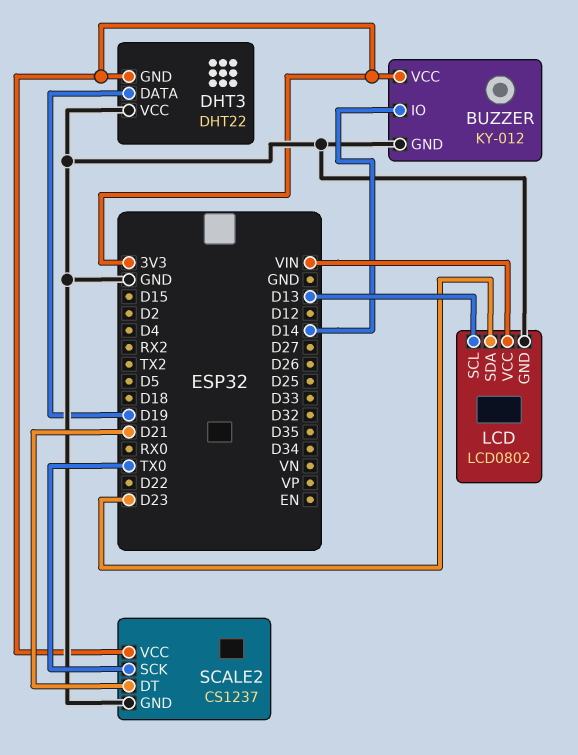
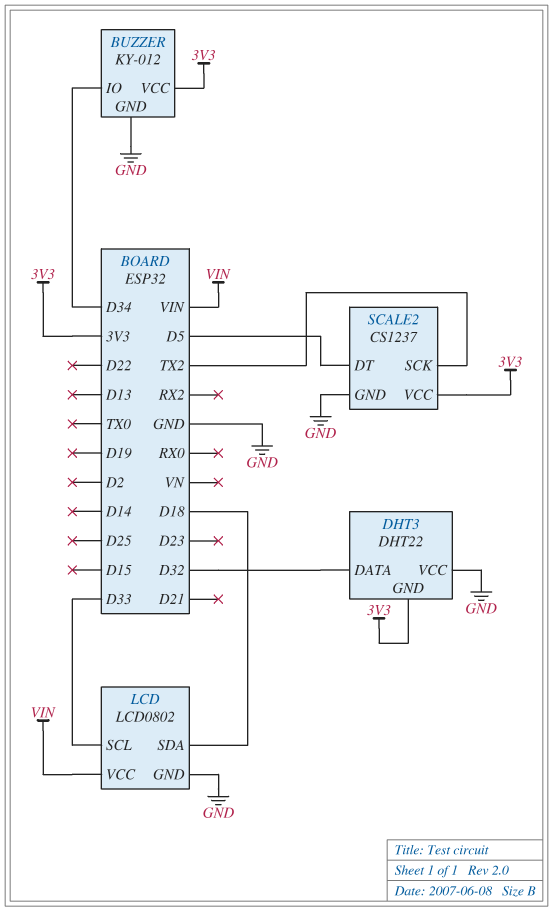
BUZZER pin IO: D14 -> D34
DHT3 pin DATA: D19 -> D32
LCD pin SCL: D13 -> D33
LCD pin SDA: D23 -> D18
SCALE2 pin DT: D21 -> D5
SCALE2 pin SCK: TX0 -> TX2

